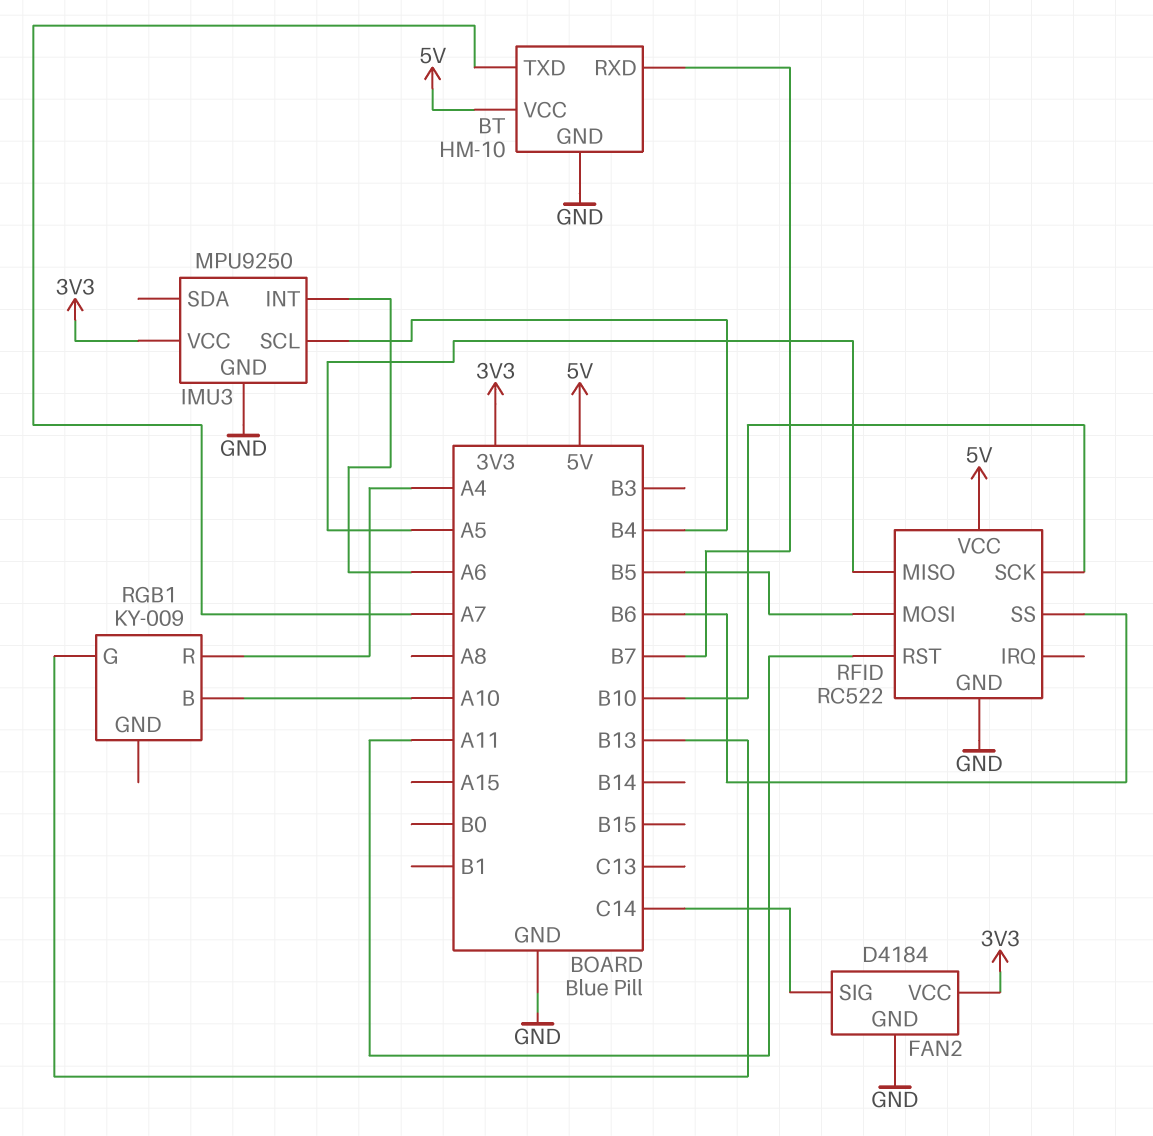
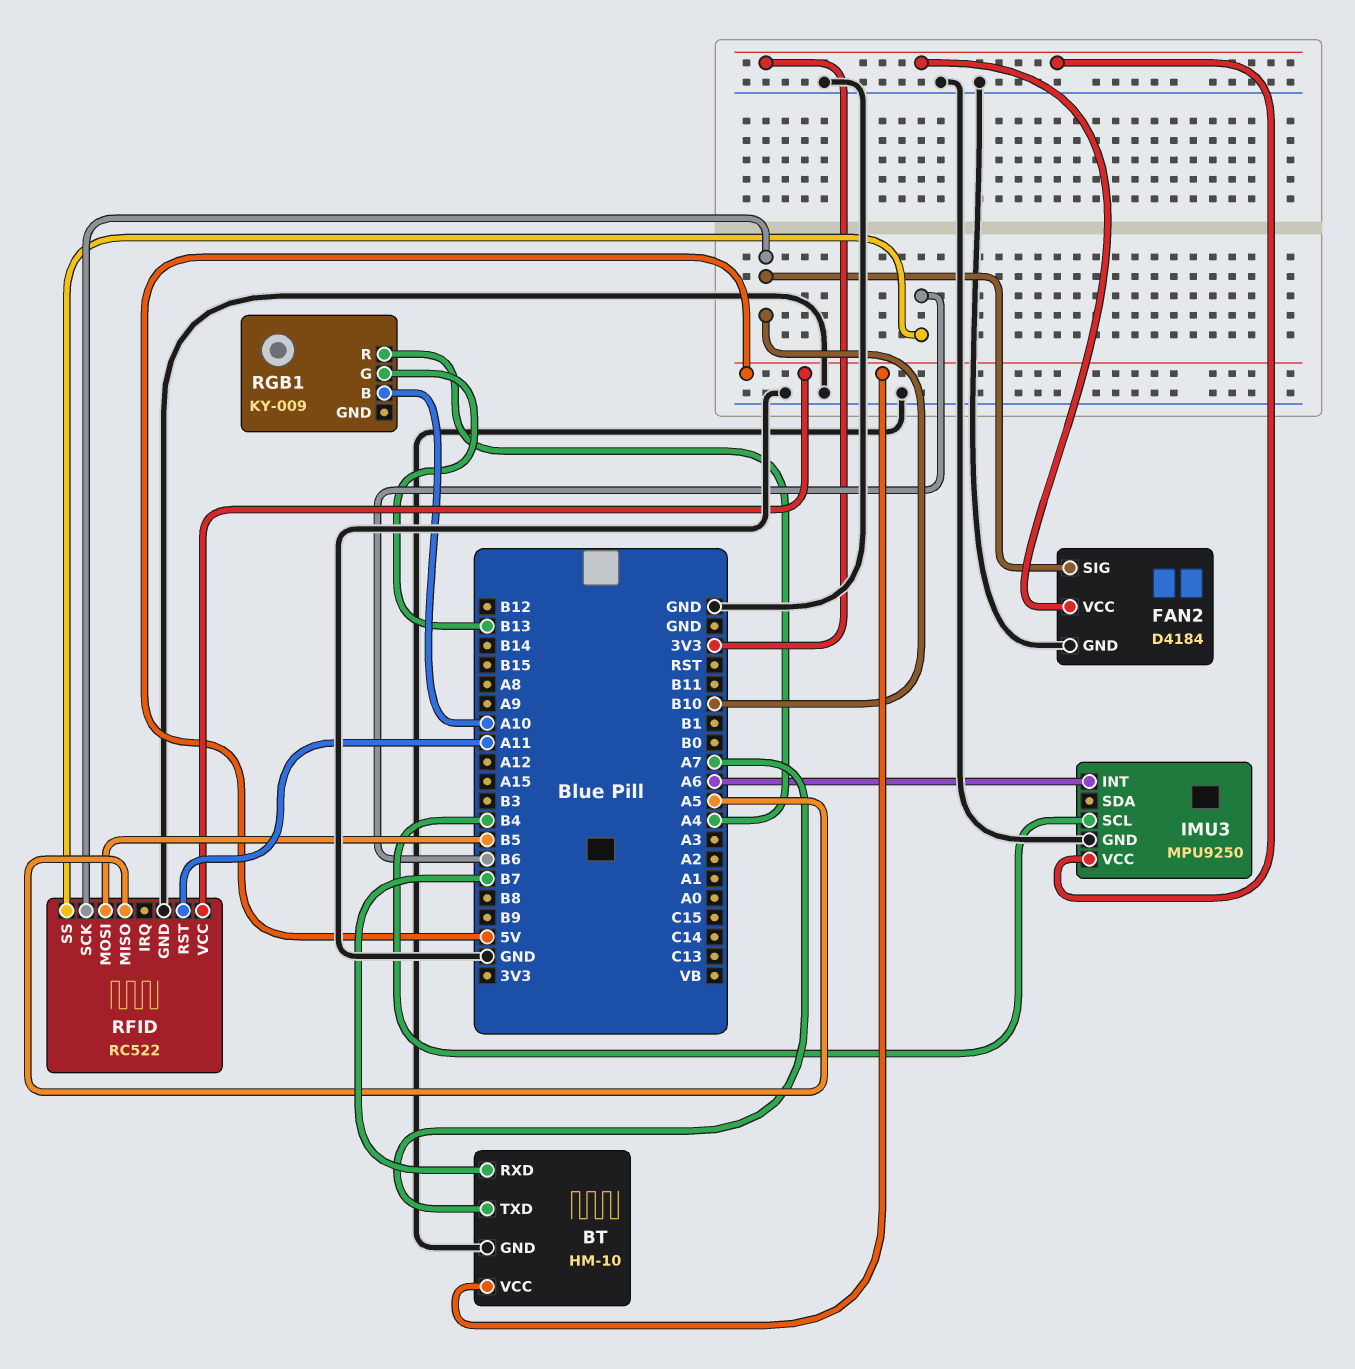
FAN2 pin SIG: C14 -> B10

